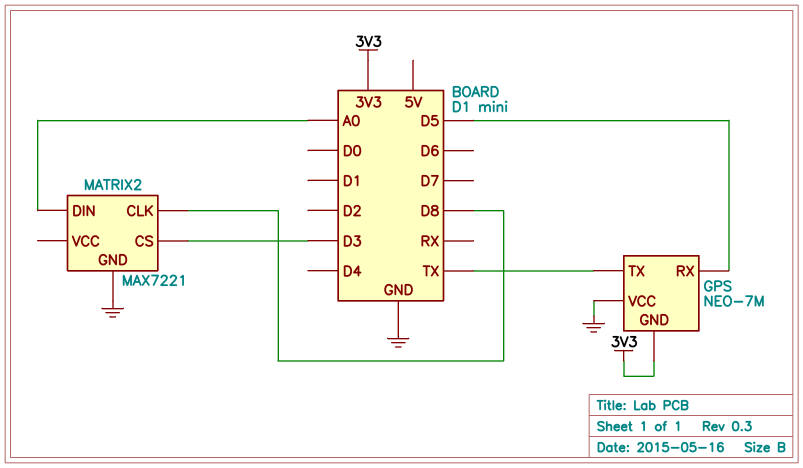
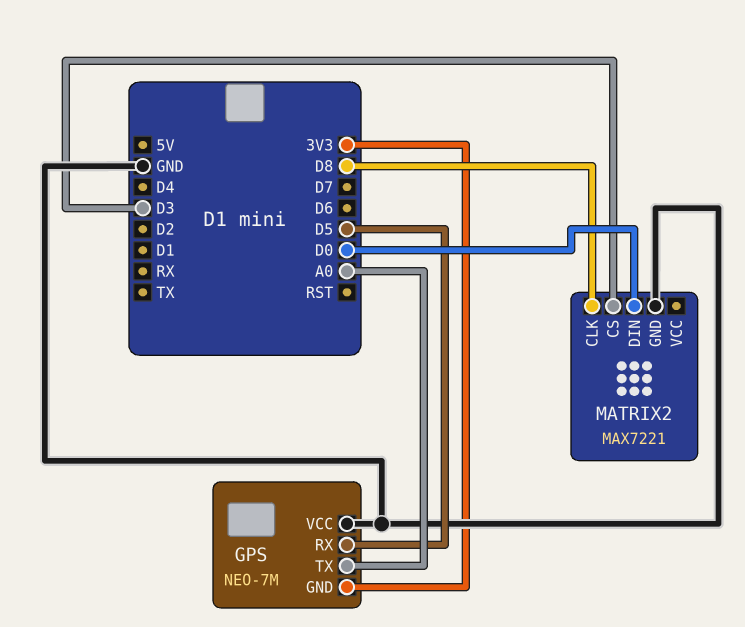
GPS pin TX: TX -> A0
MATRIX2 pin DIN: A0 -> D0

